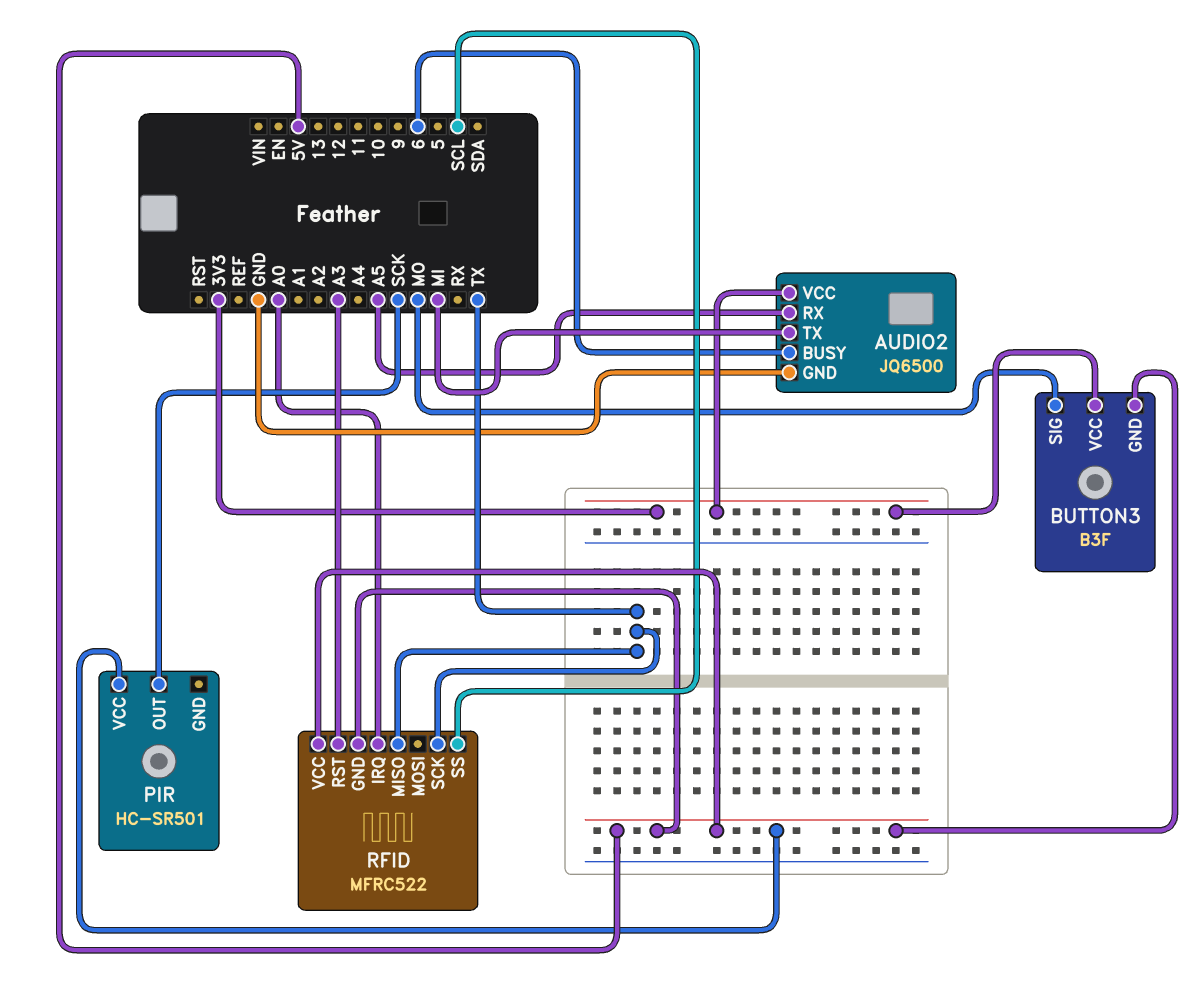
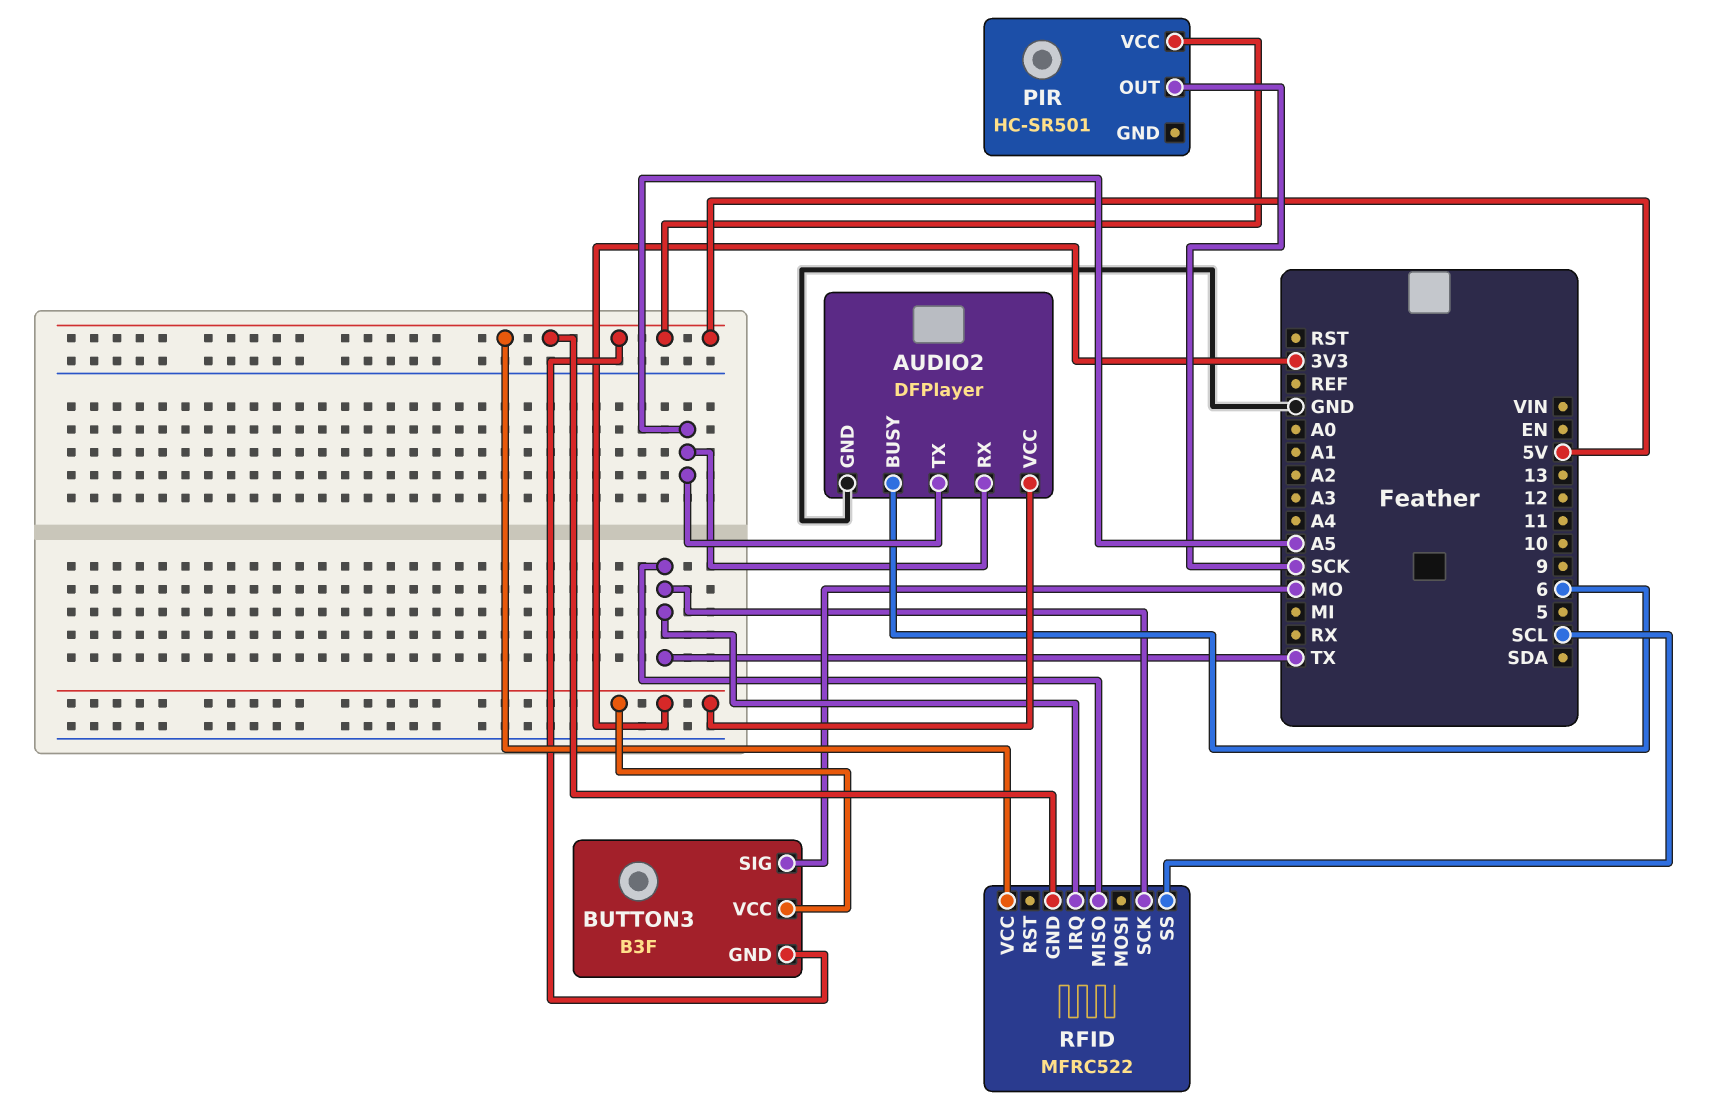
AUDIO2: JQ6500 -> DFPlayer
AUDIO2 pin TX: MI -> A5
RFID pin IRQ: A0 -> TX
RFID pin RST: A3 -> none

